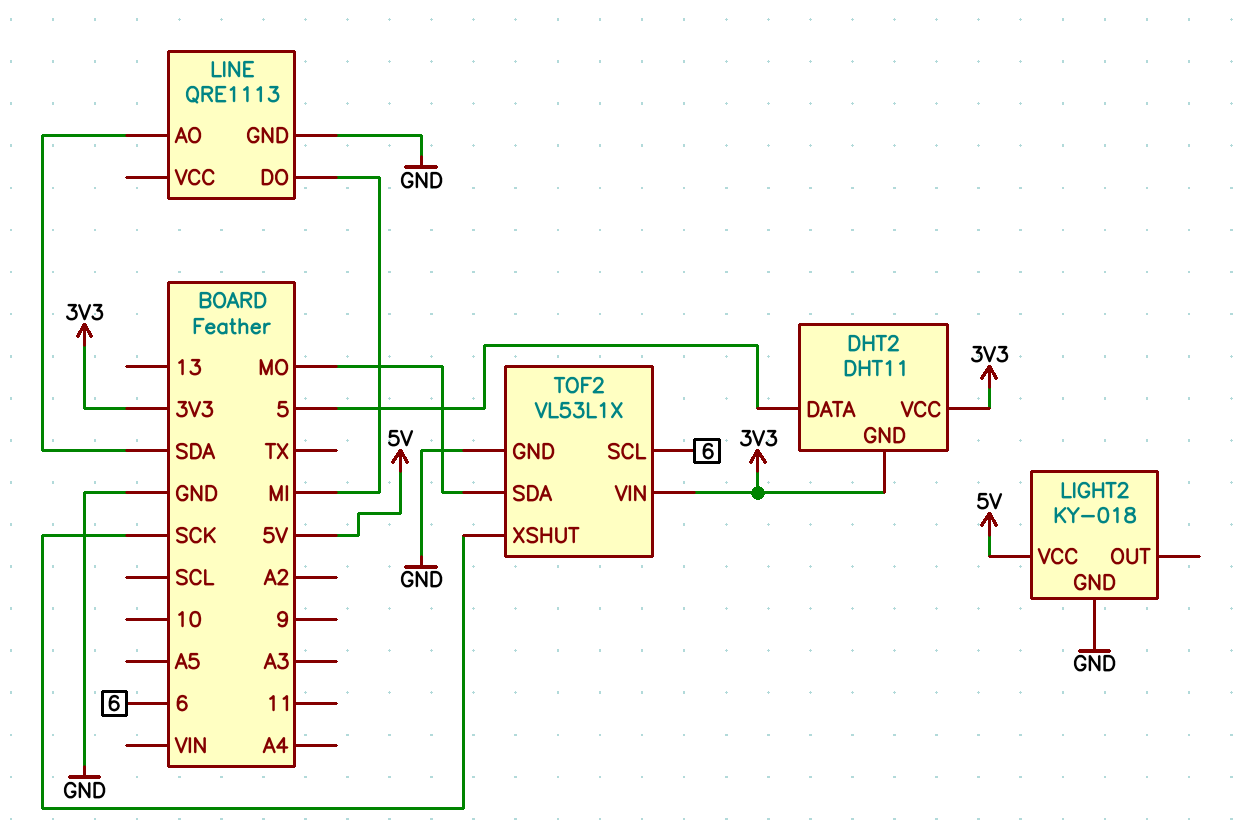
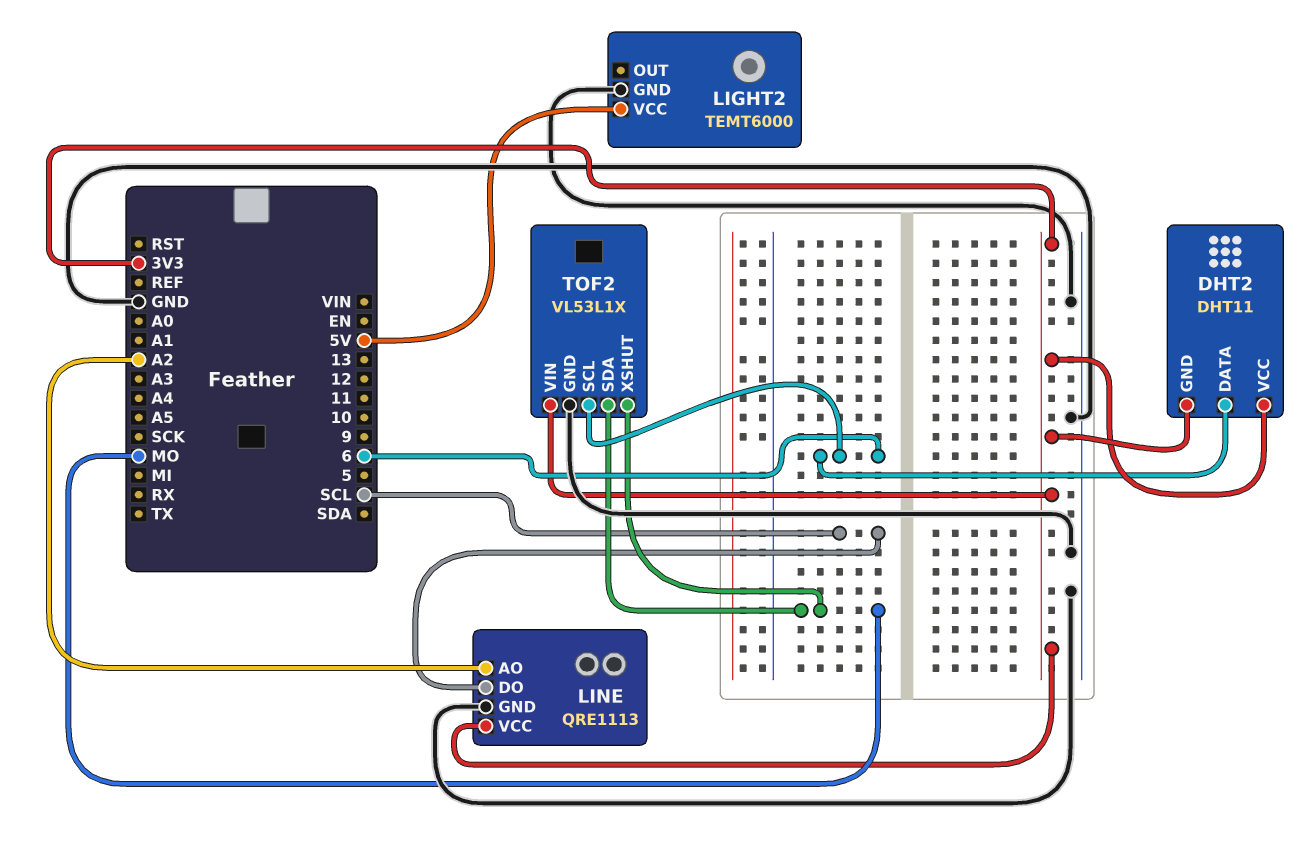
DHT2 pin DATA: 5 -> 6
LIGHT2: KY-018 -> TEMT6000
LINE pin AO: SDA -> A2
LINE pin DO: MI -> SCL
LINE pin VCC: none -> 3V3
TOF2 pin XSHUT: SCK -> MO

